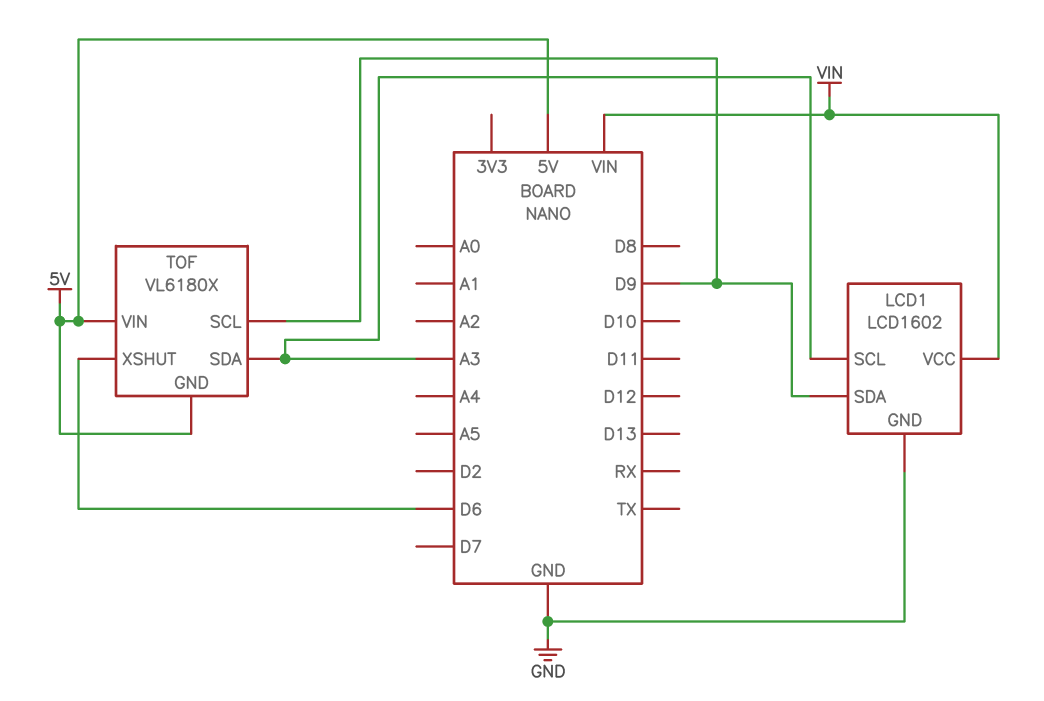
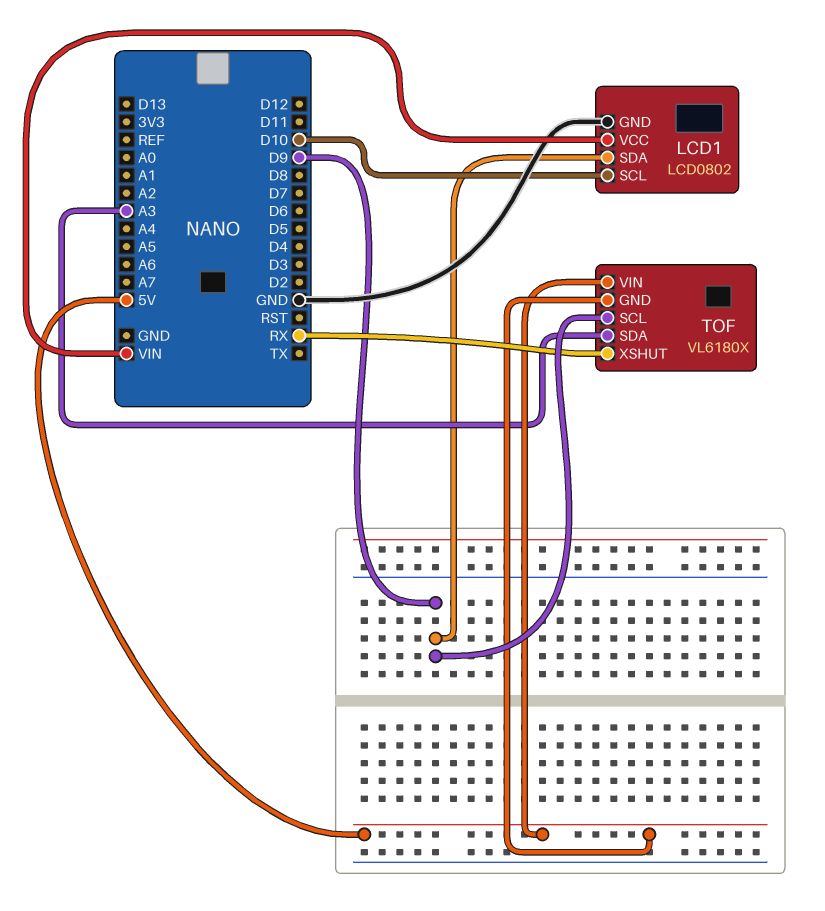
LCD1: LCD1602 -> LCD0802
LCD1 pin SCL: A3 -> D10
TOF pin XSHUT: D6 -> RX

